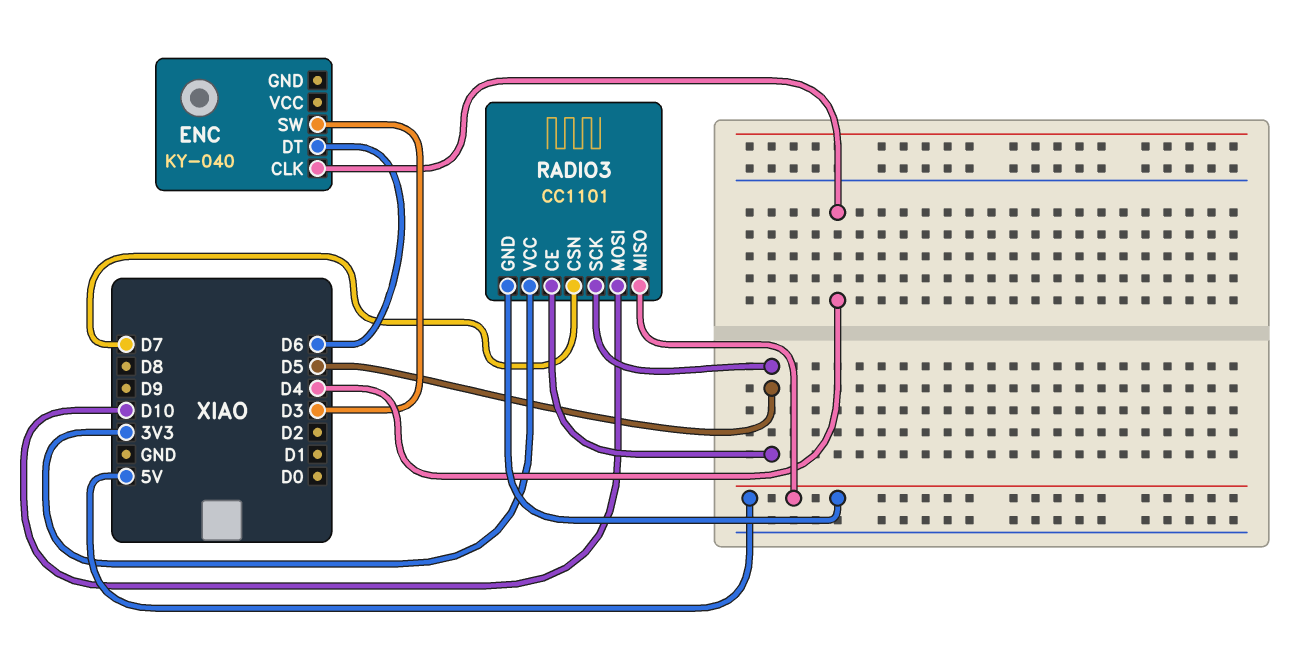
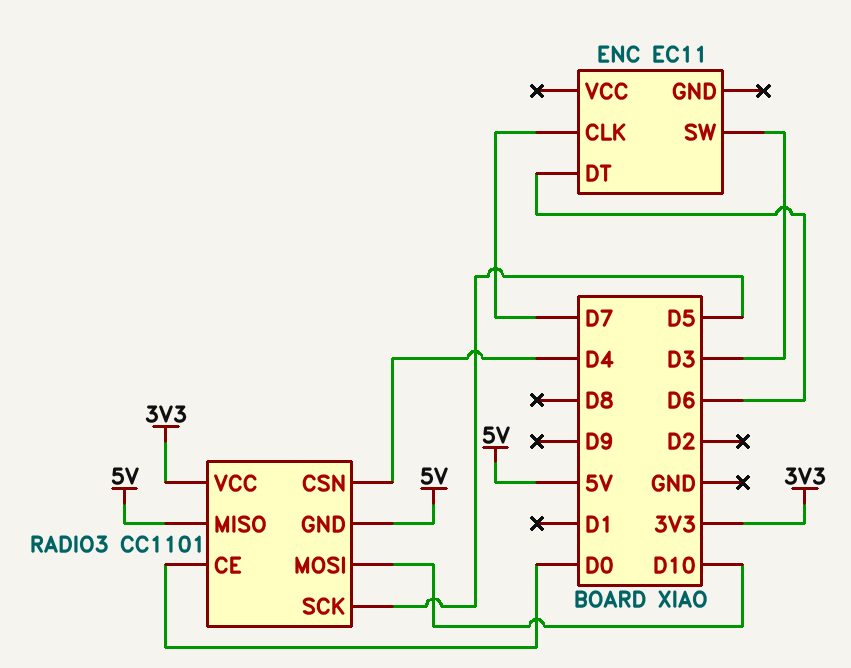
ENC: KY-040 -> EC11
ENC pin CLK: D4 -> D7
RADIO3 pin CE: D5 -> D0
RADIO3 pin CSN: D7 -> D4

